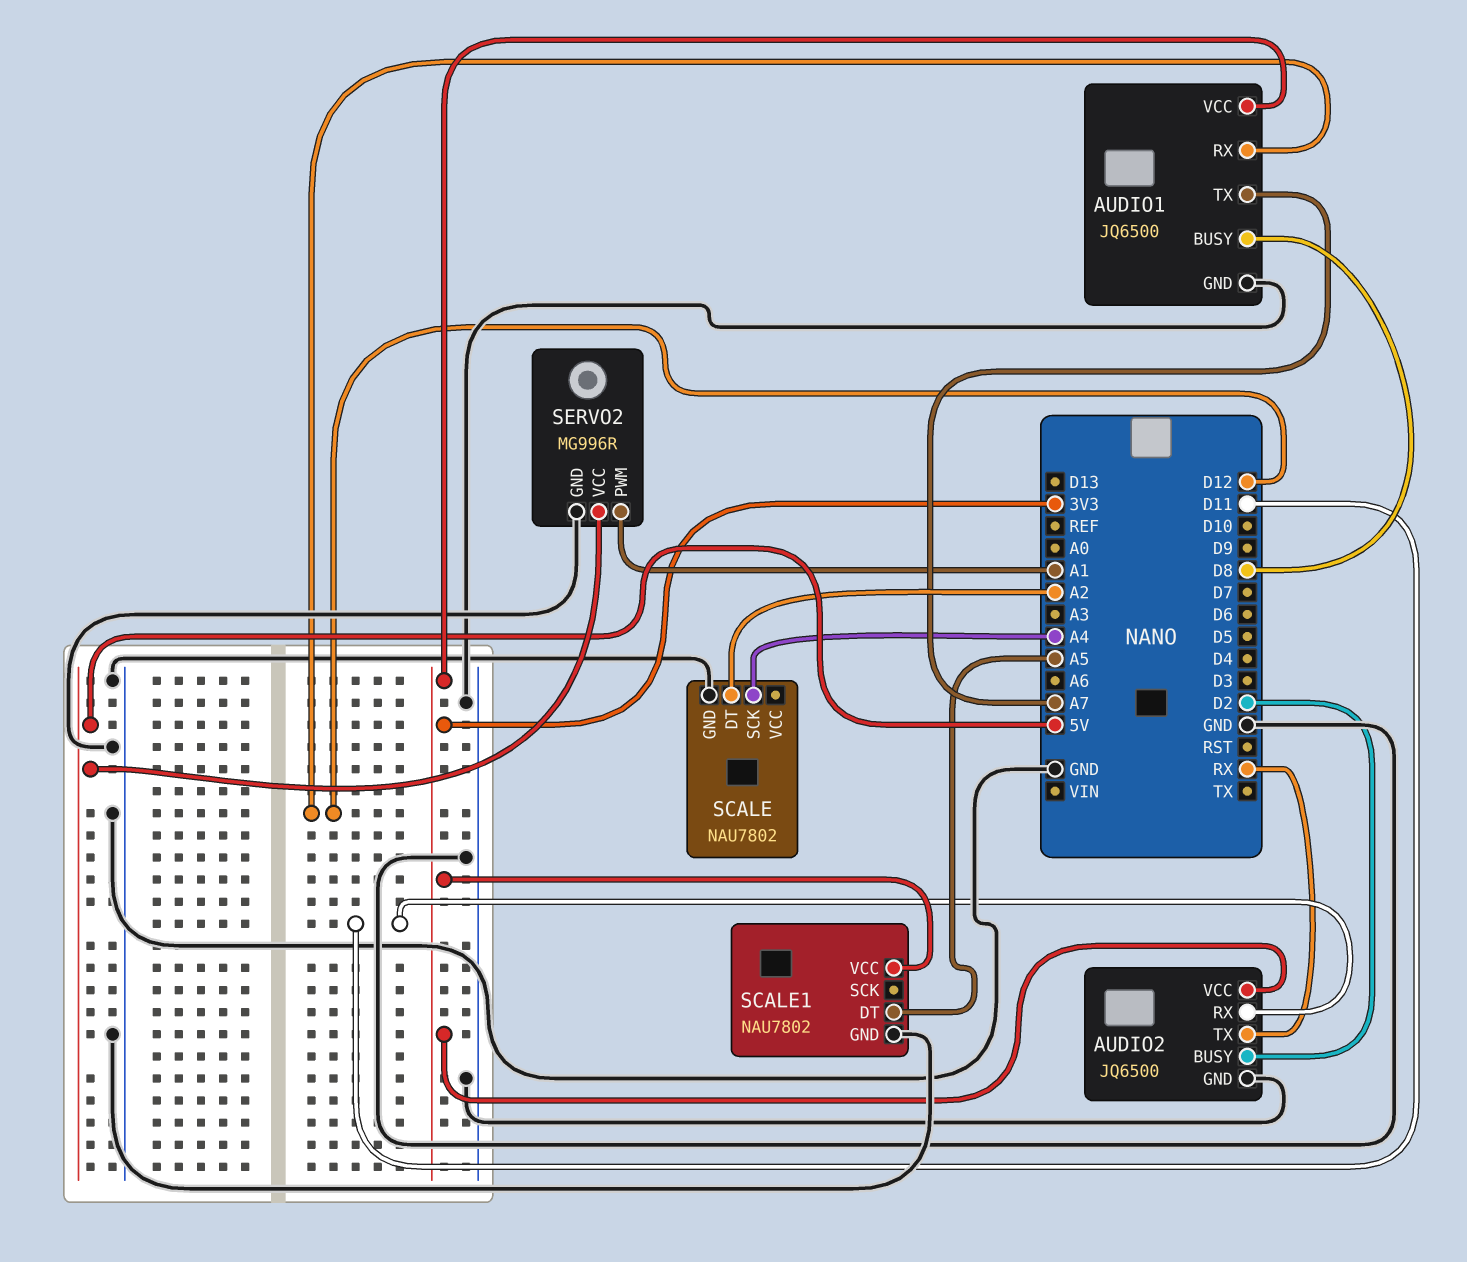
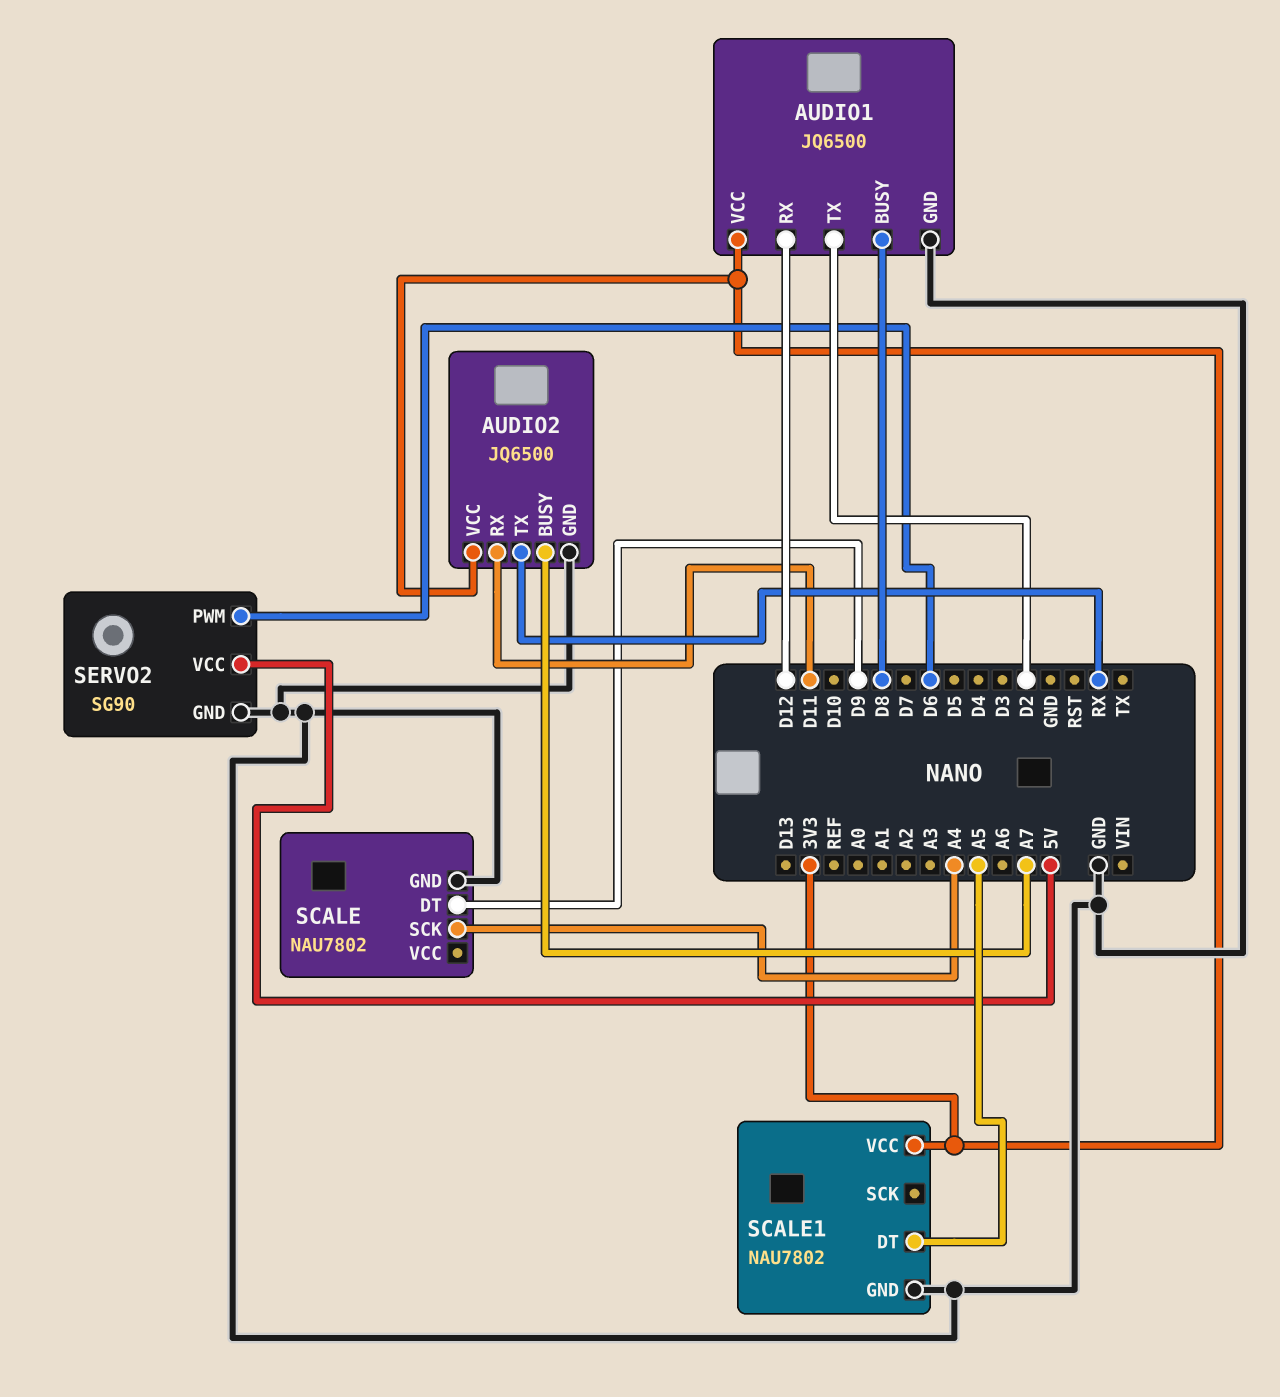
AUDIO1 pin TX: A7 -> D2
AUDIO2 pin BUSY: D2 -> A7
SCALE pin DT: A2 -> D9
SERVO2: MG996R -> SG90
SERVO2 pin PWM: A1 -> D6

